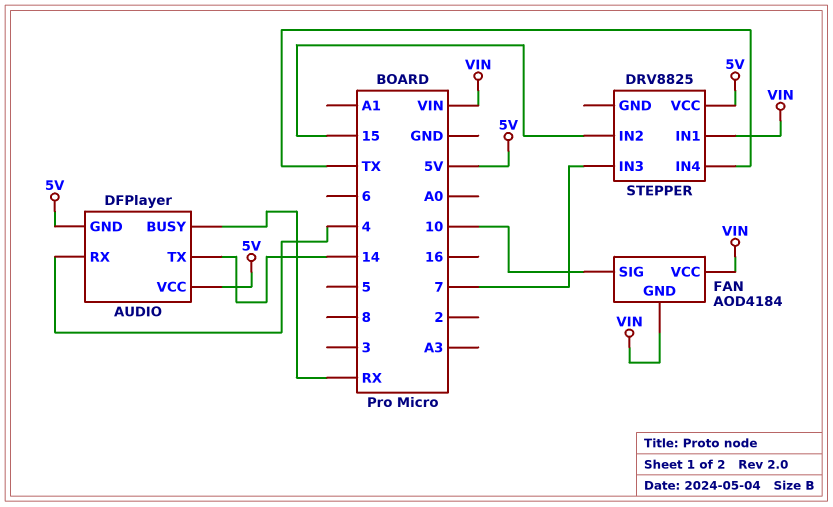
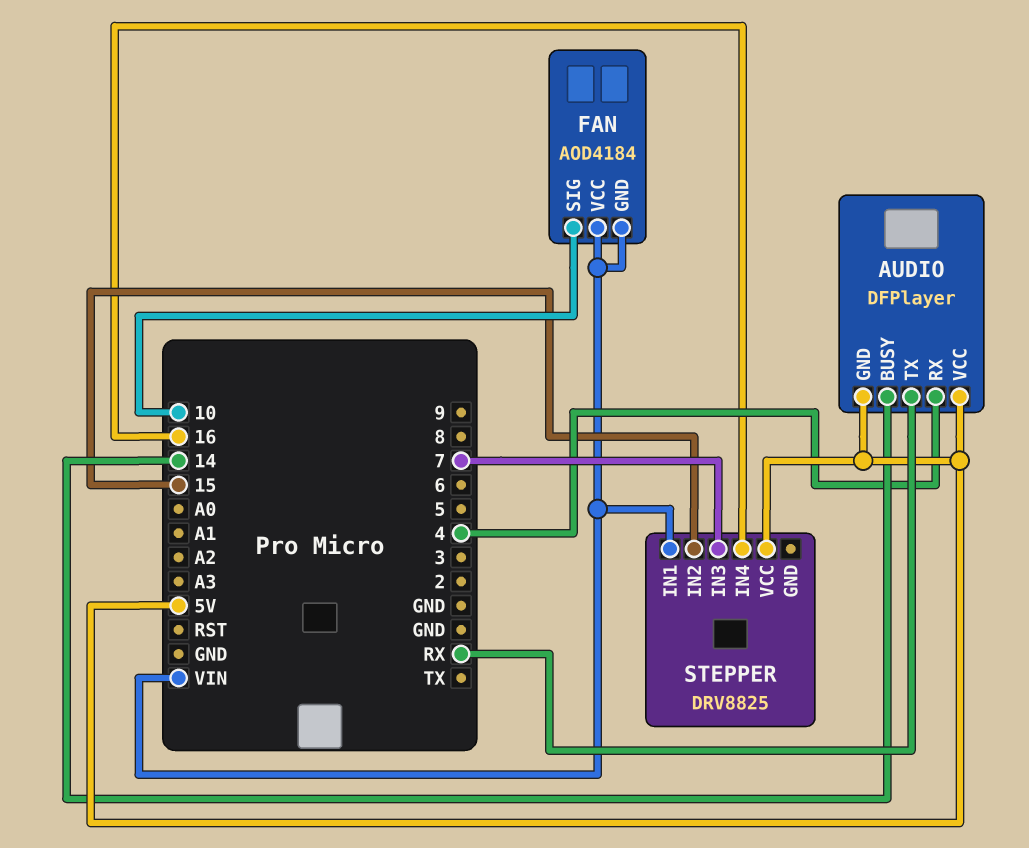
AUDIO pin BUSY: RX -> 14
AUDIO pin TX: 14 -> RX
STEPPER pin IN4: TX -> 16

